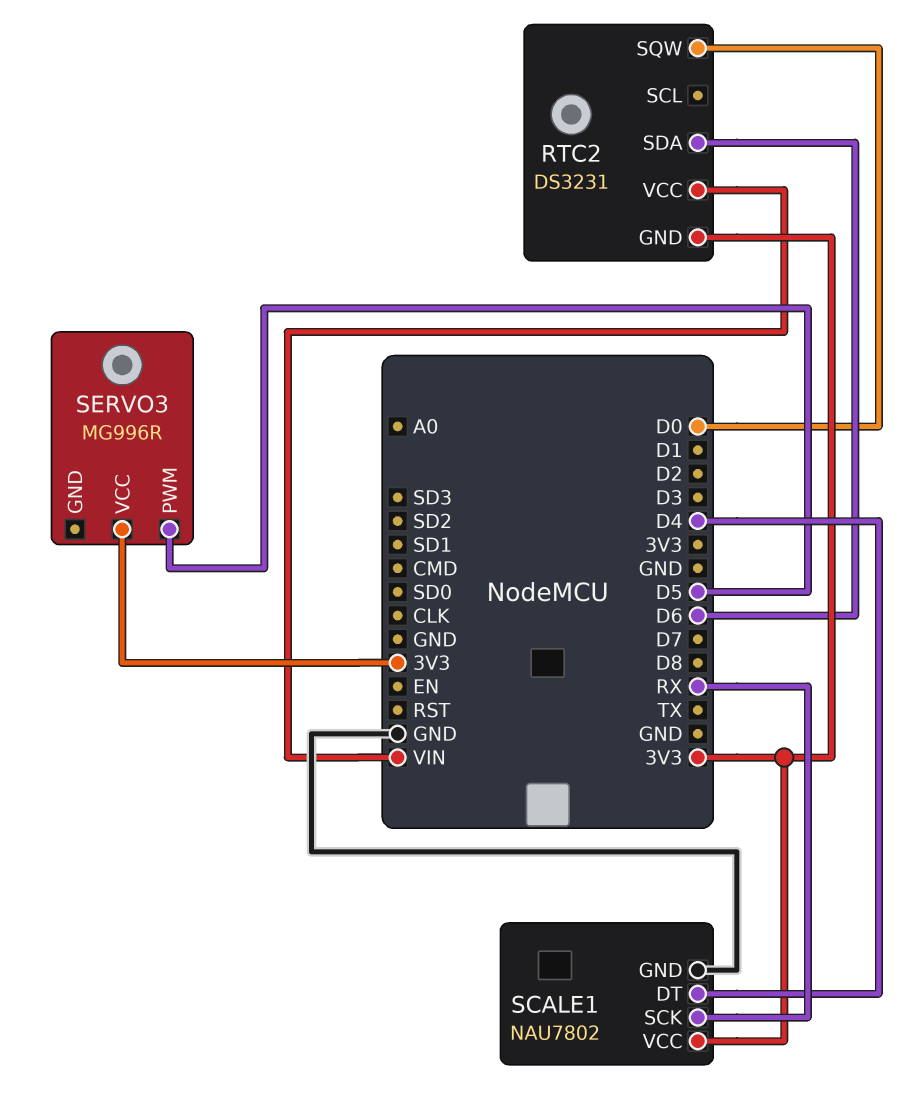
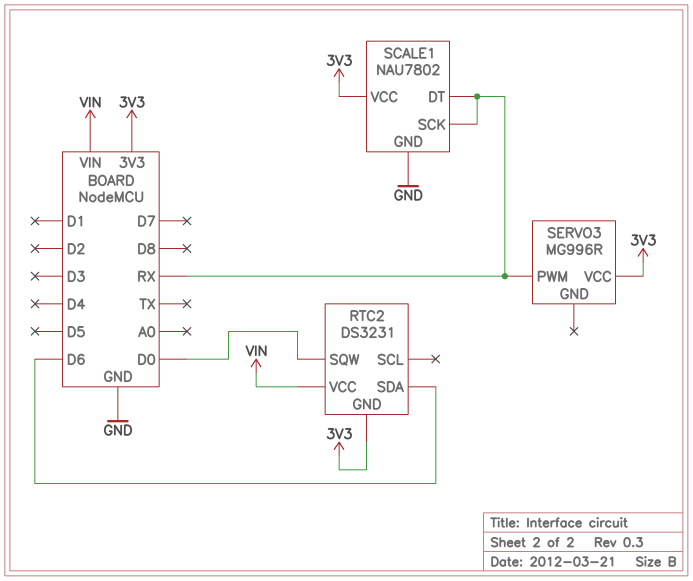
SCALE1 pin DT: D4 -> RX
SERVO3 pin PWM: D5 -> RX

